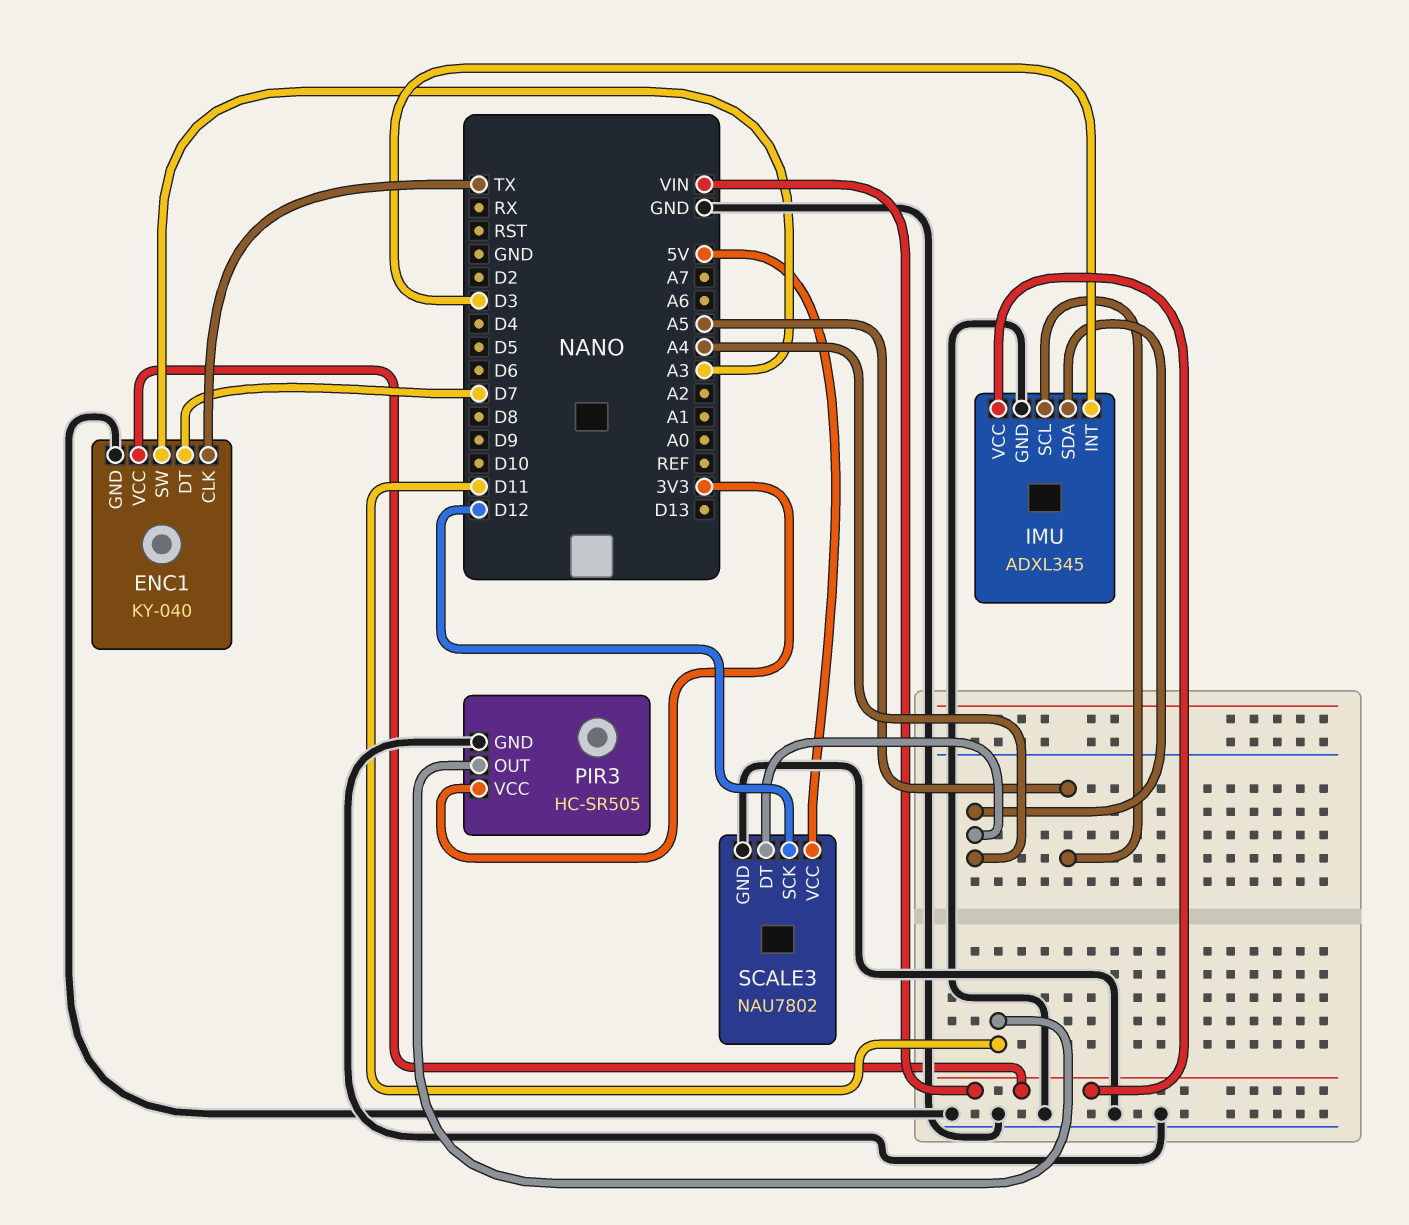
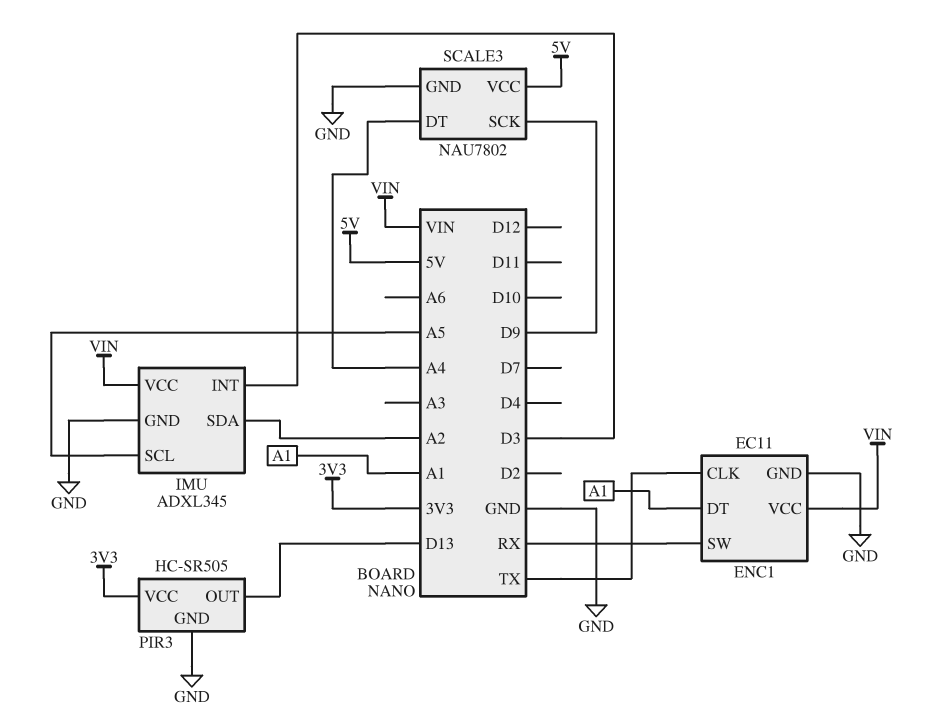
ENC1: KY-040 -> EC11
ENC1 pin DT: D7 -> A1
ENC1 pin SW: A3 -> RX
IMU pin SDA: A4 -> A2
PIR3 pin OUT: D11 -> D13
SCALE3 pin SCK: D12 -> D9

